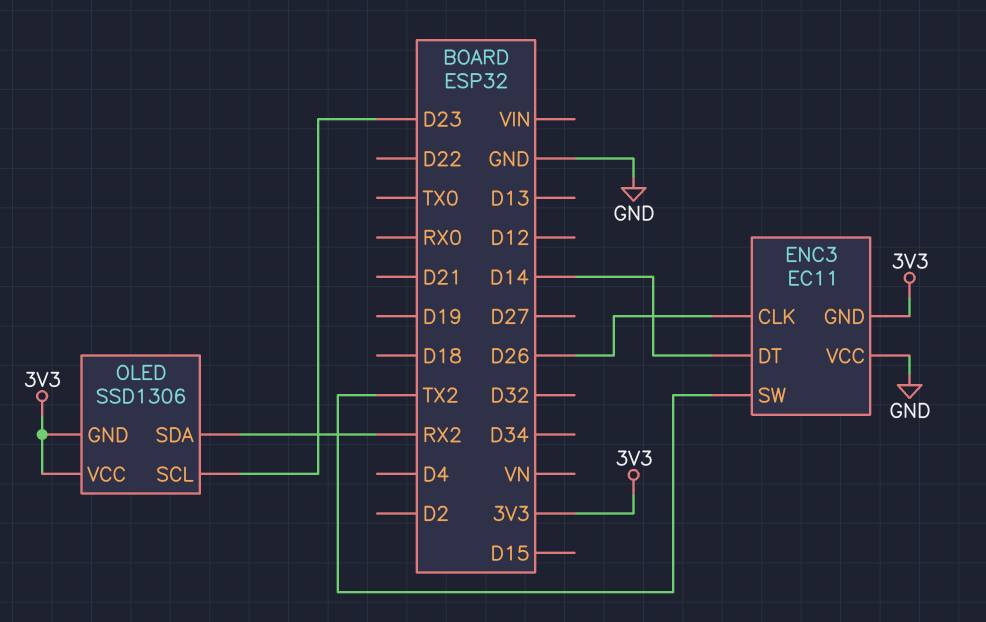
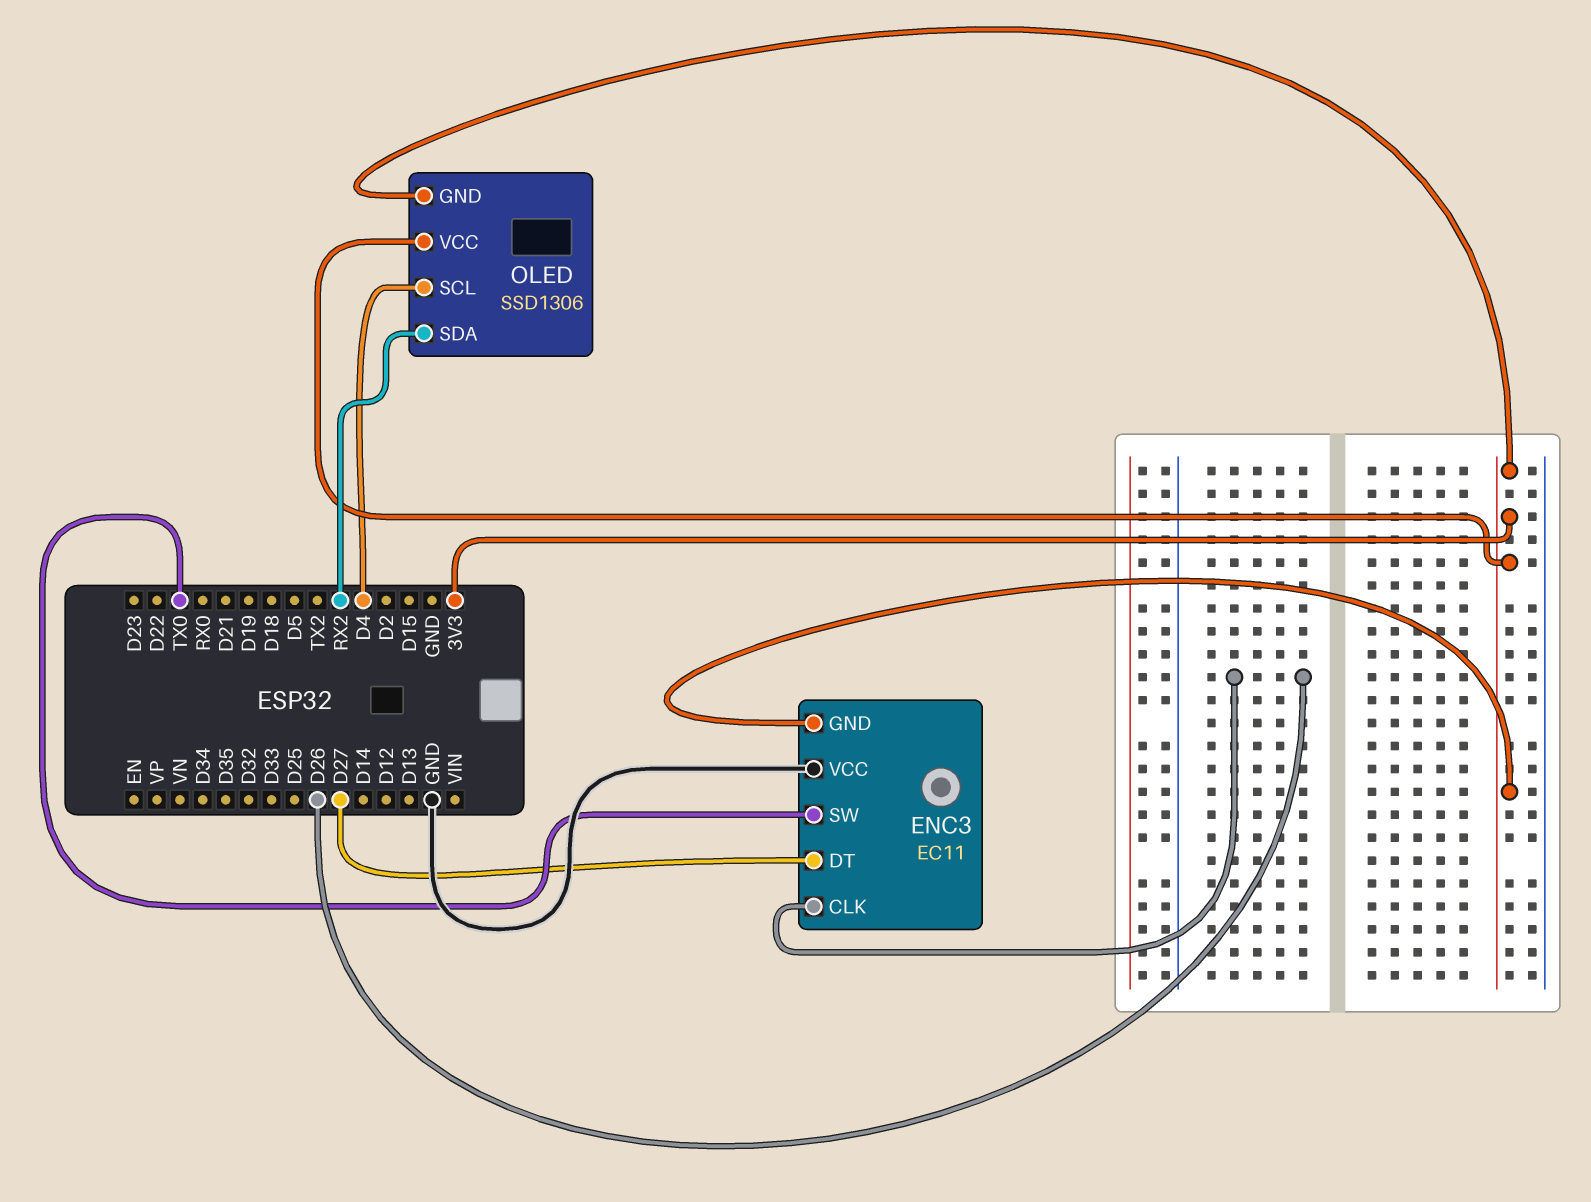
ENC3 pin DT: D14 -> D27
ENC3 pin SW: TX2 -> TX0
OLED pin SCL: D23 -> D4

